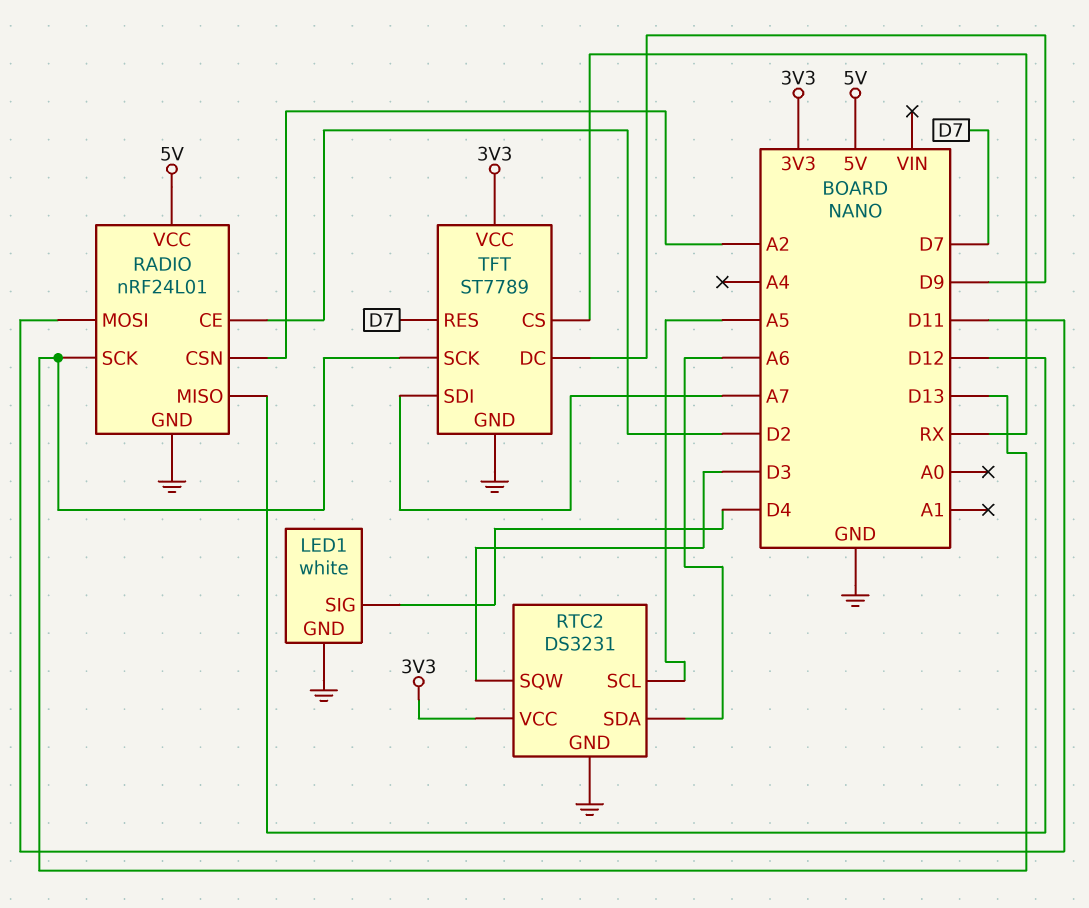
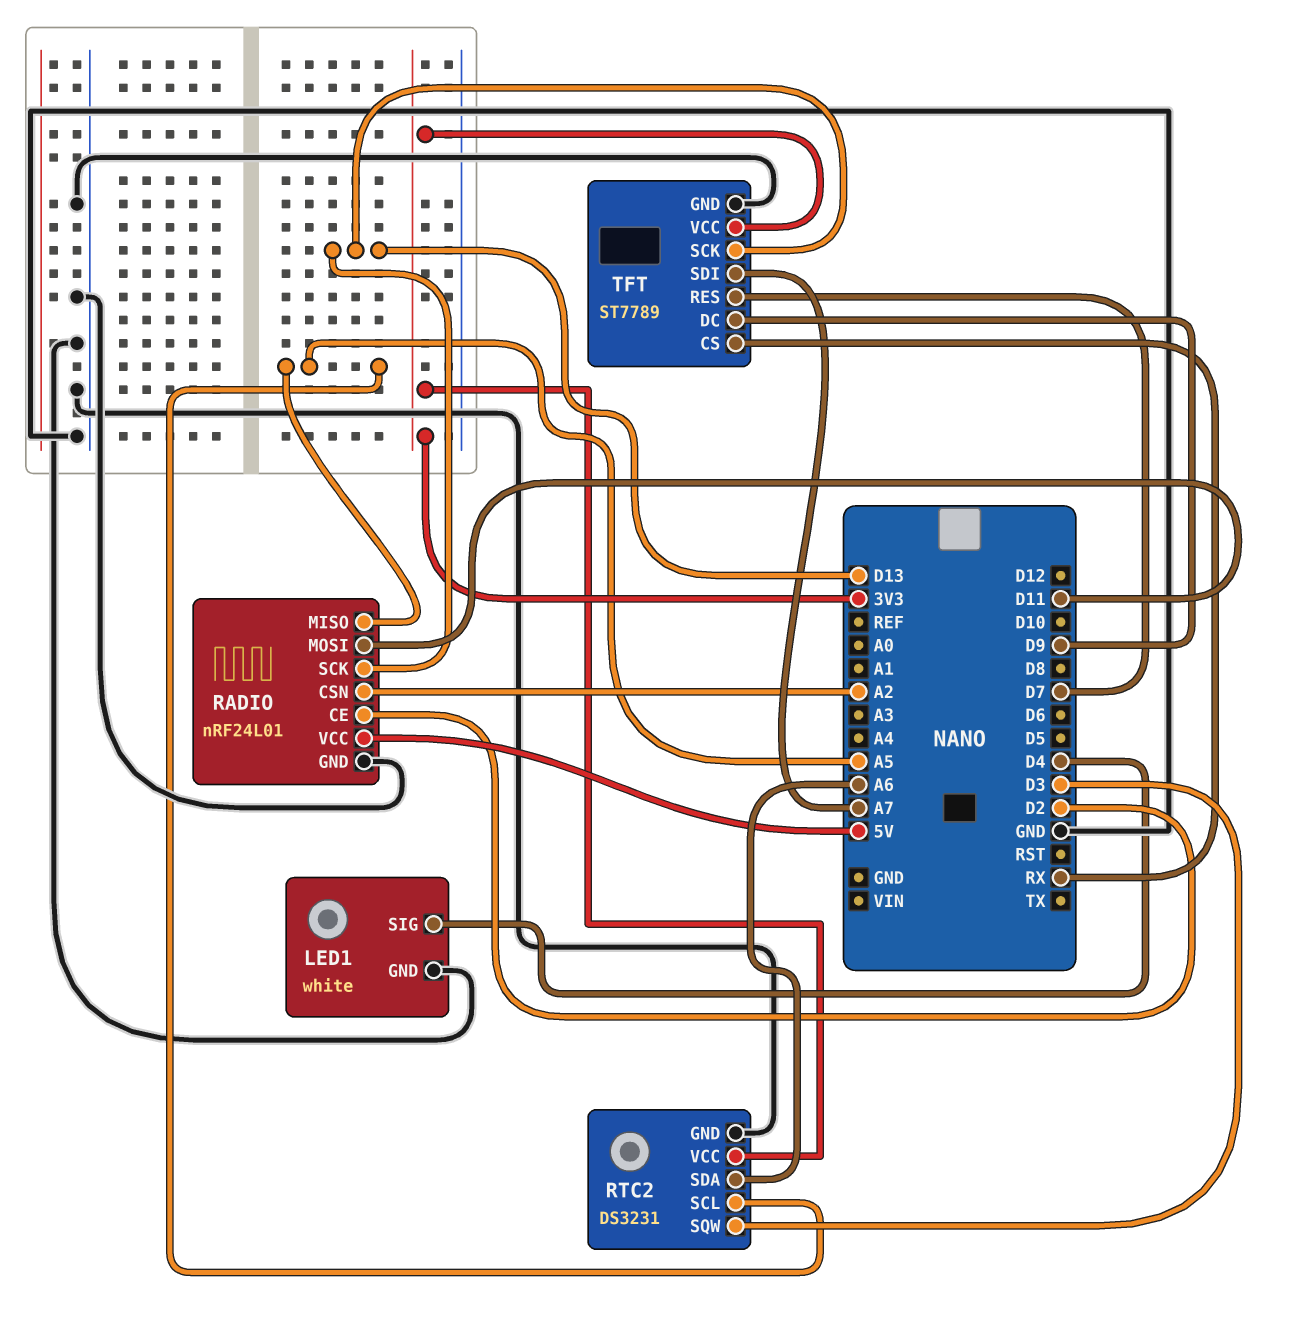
RADIO pin MISO: D12 -> A5

